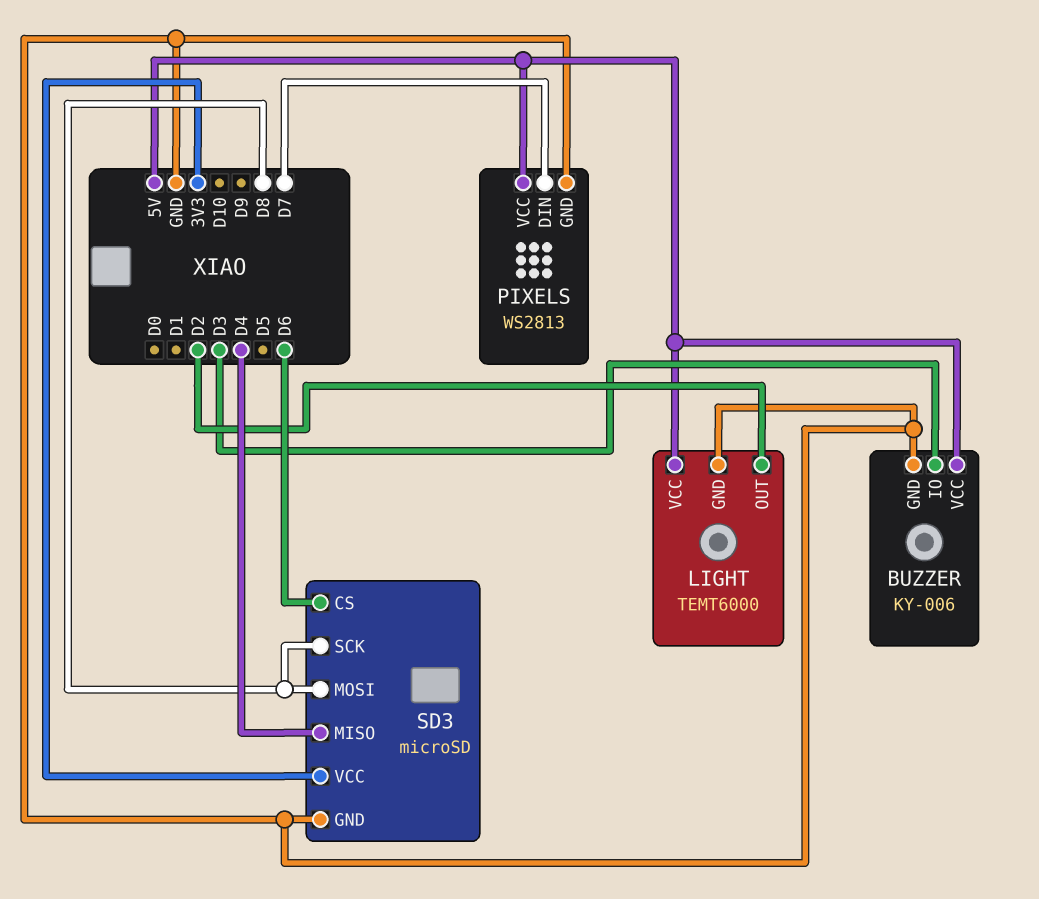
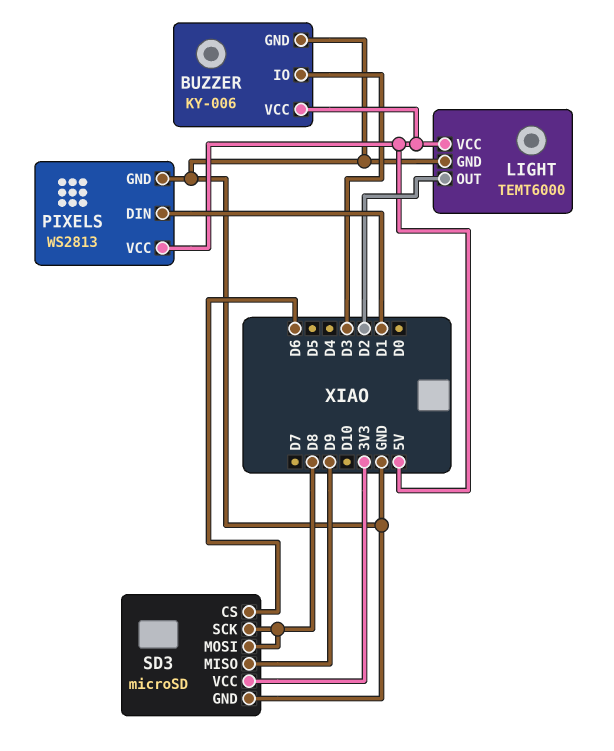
PIXELS pin DIN: D7 -> D1
SD3 pin MISO: D4 -> D9

